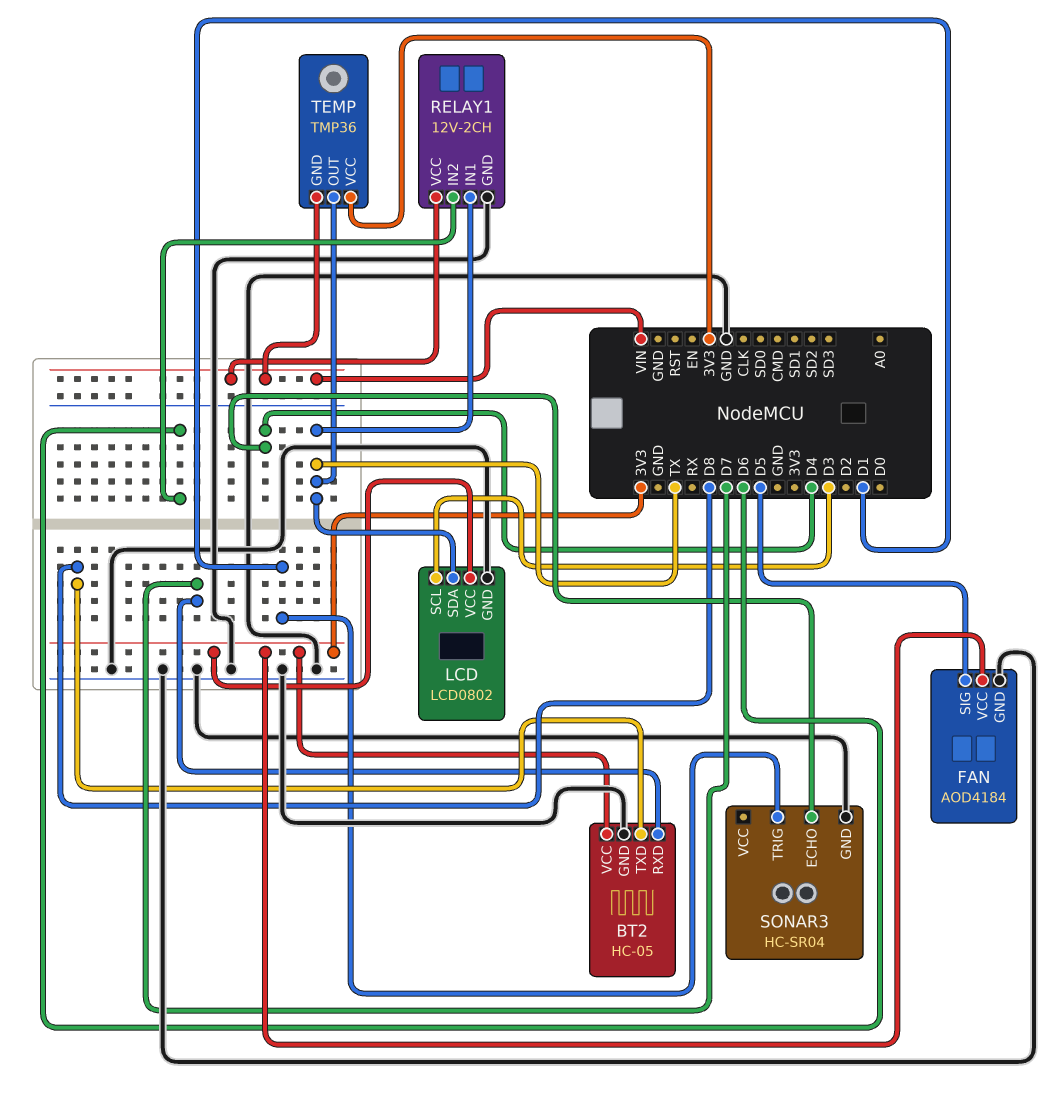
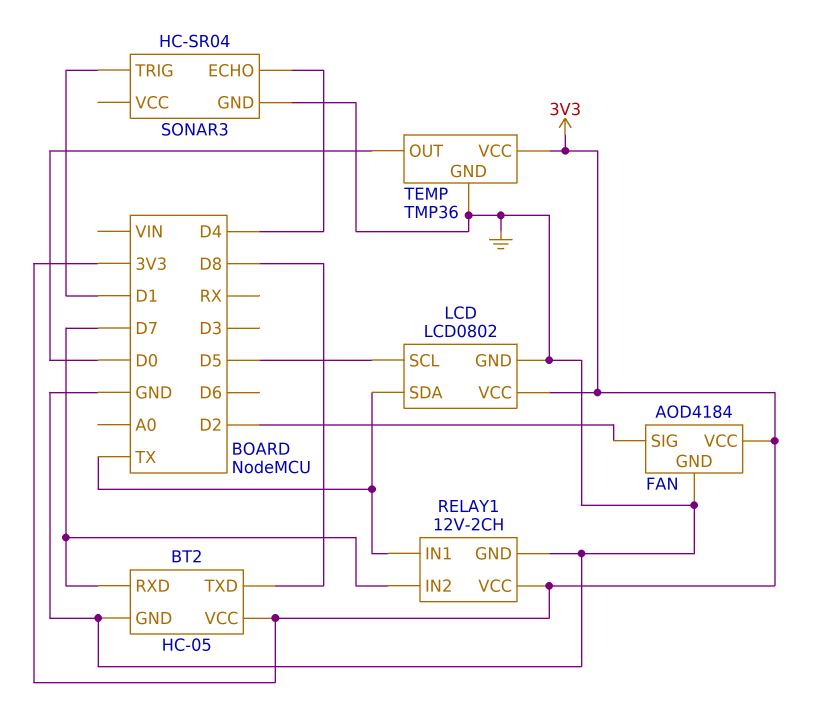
FAN pin SIG: D5 -> D2
LCD pin SCL: D3 -> D5
RELAY1 pin IN2: D6 -> D7
RELAY1 pin VCC: VIN -> 3V3
TEMP pin GND: VIN -> GND
TEMP pin OUT: TX -> D0

